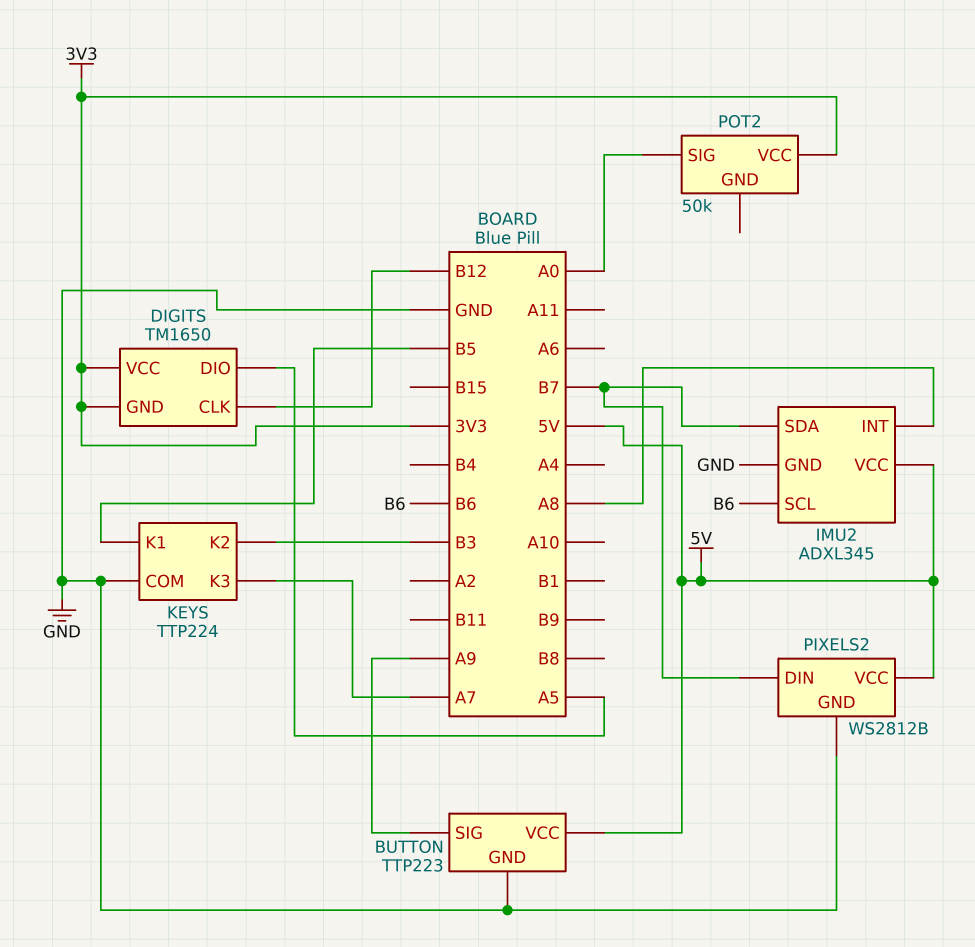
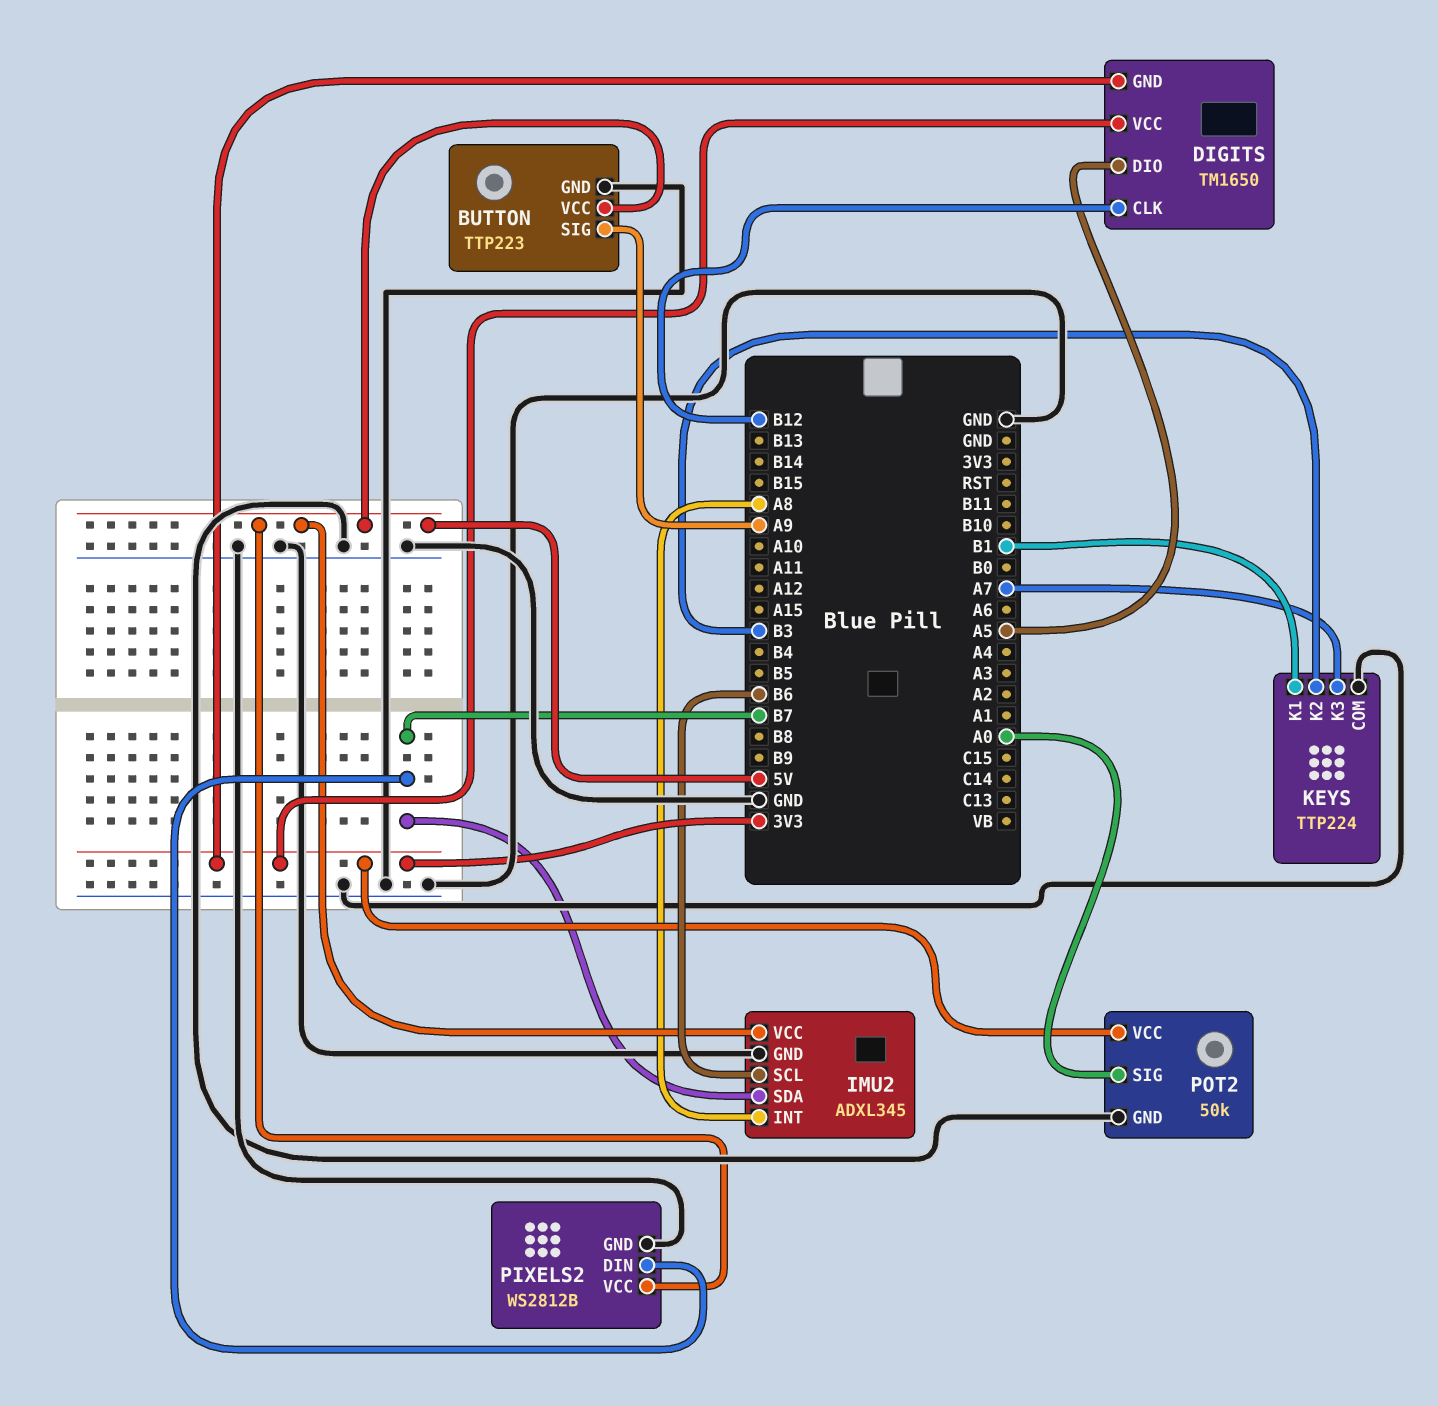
KEYS pin K1: B5 -> B1
POT2 pin GND: none -> GND

